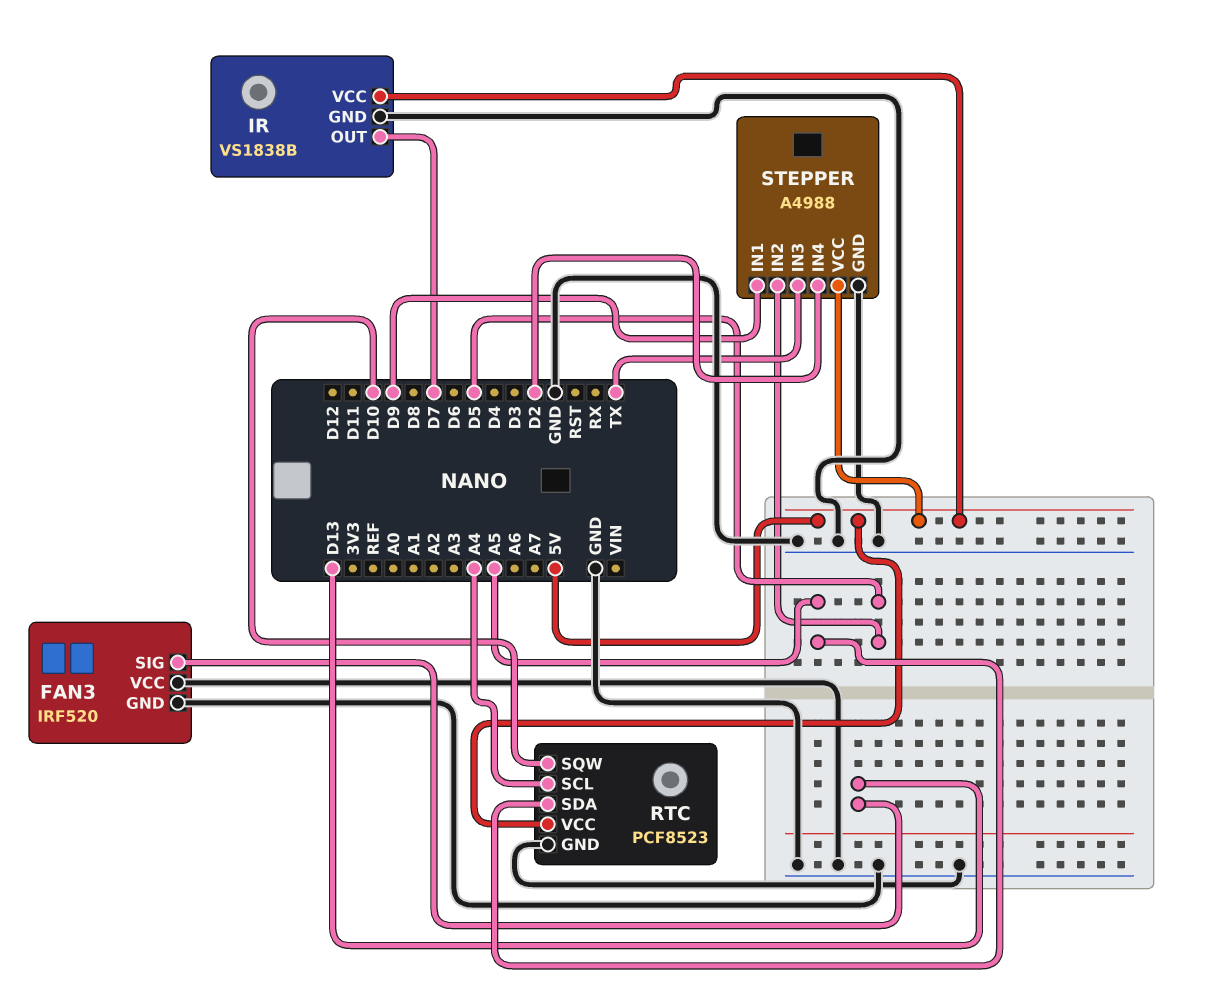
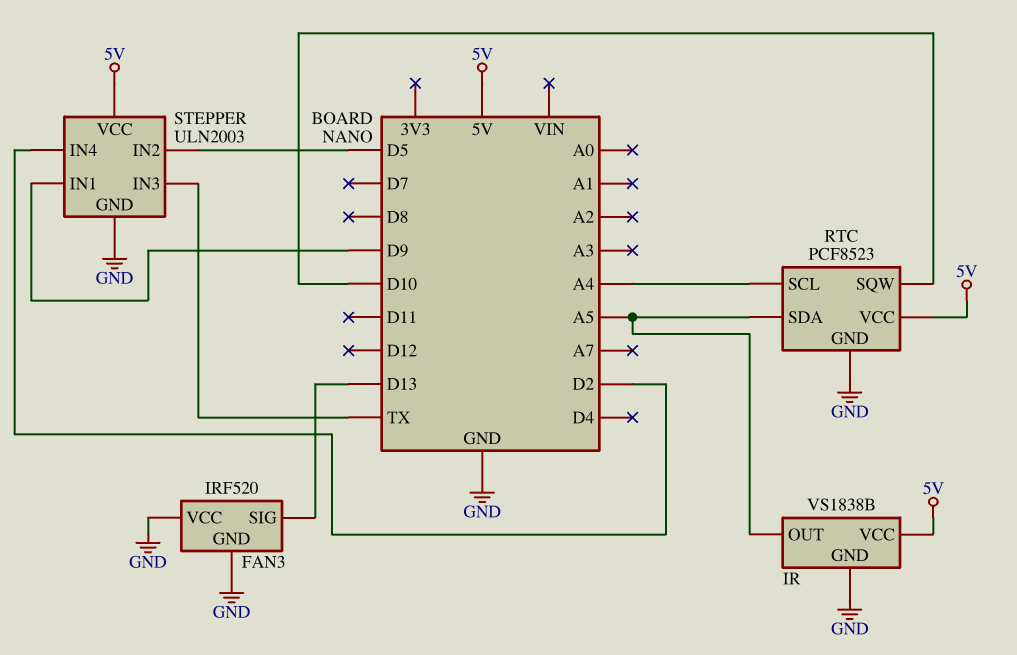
IR pin OUT: D7 -> A5
STEPPER: A4988 -> ULN2003

